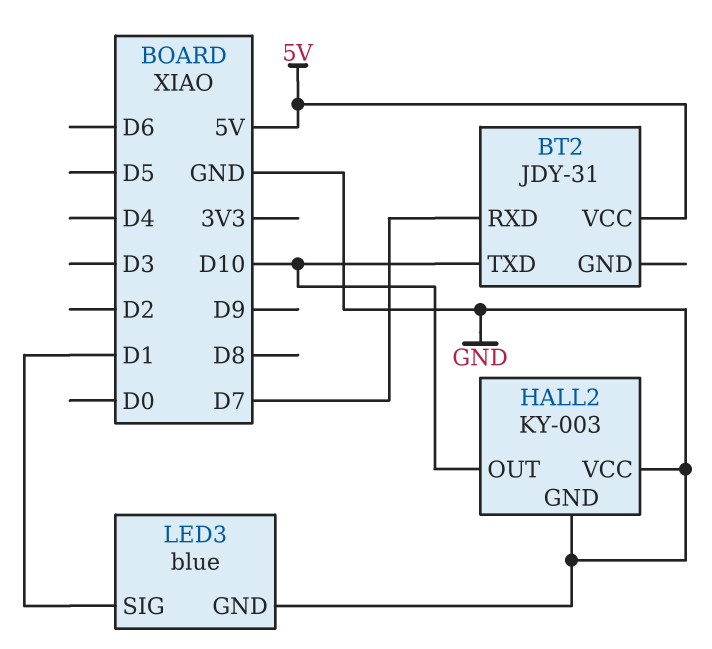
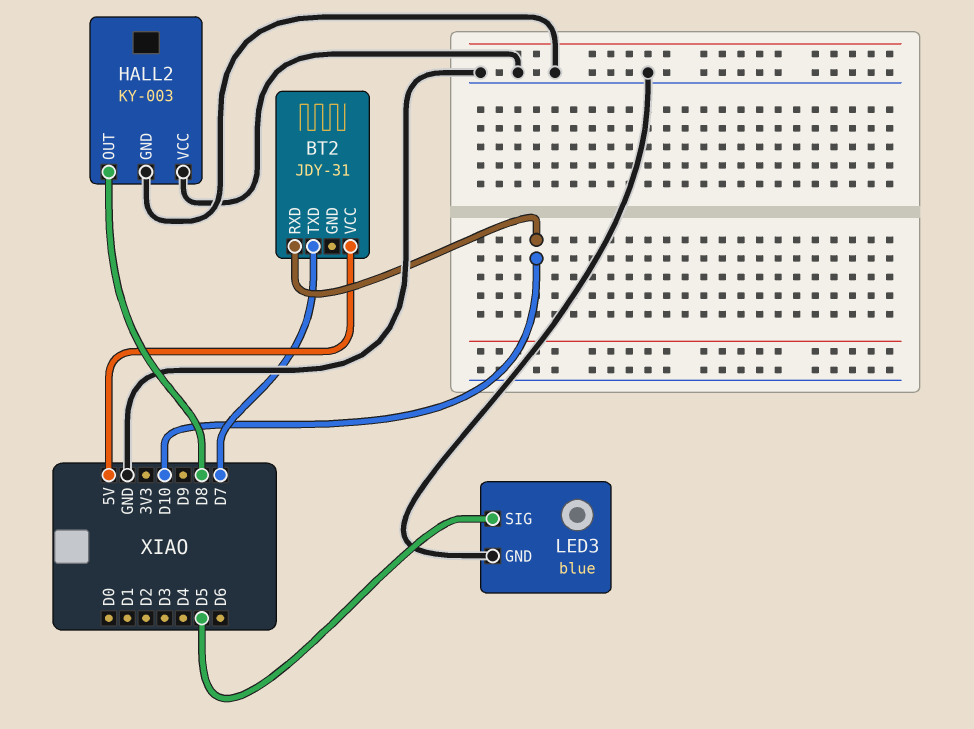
BT2 pin RXD: D7 -> D10
BT2 pin TXD: D10 -> D7
HALL2 pin OUT: D10 -> D8
LED3 pin SIG: D1 -> D5

